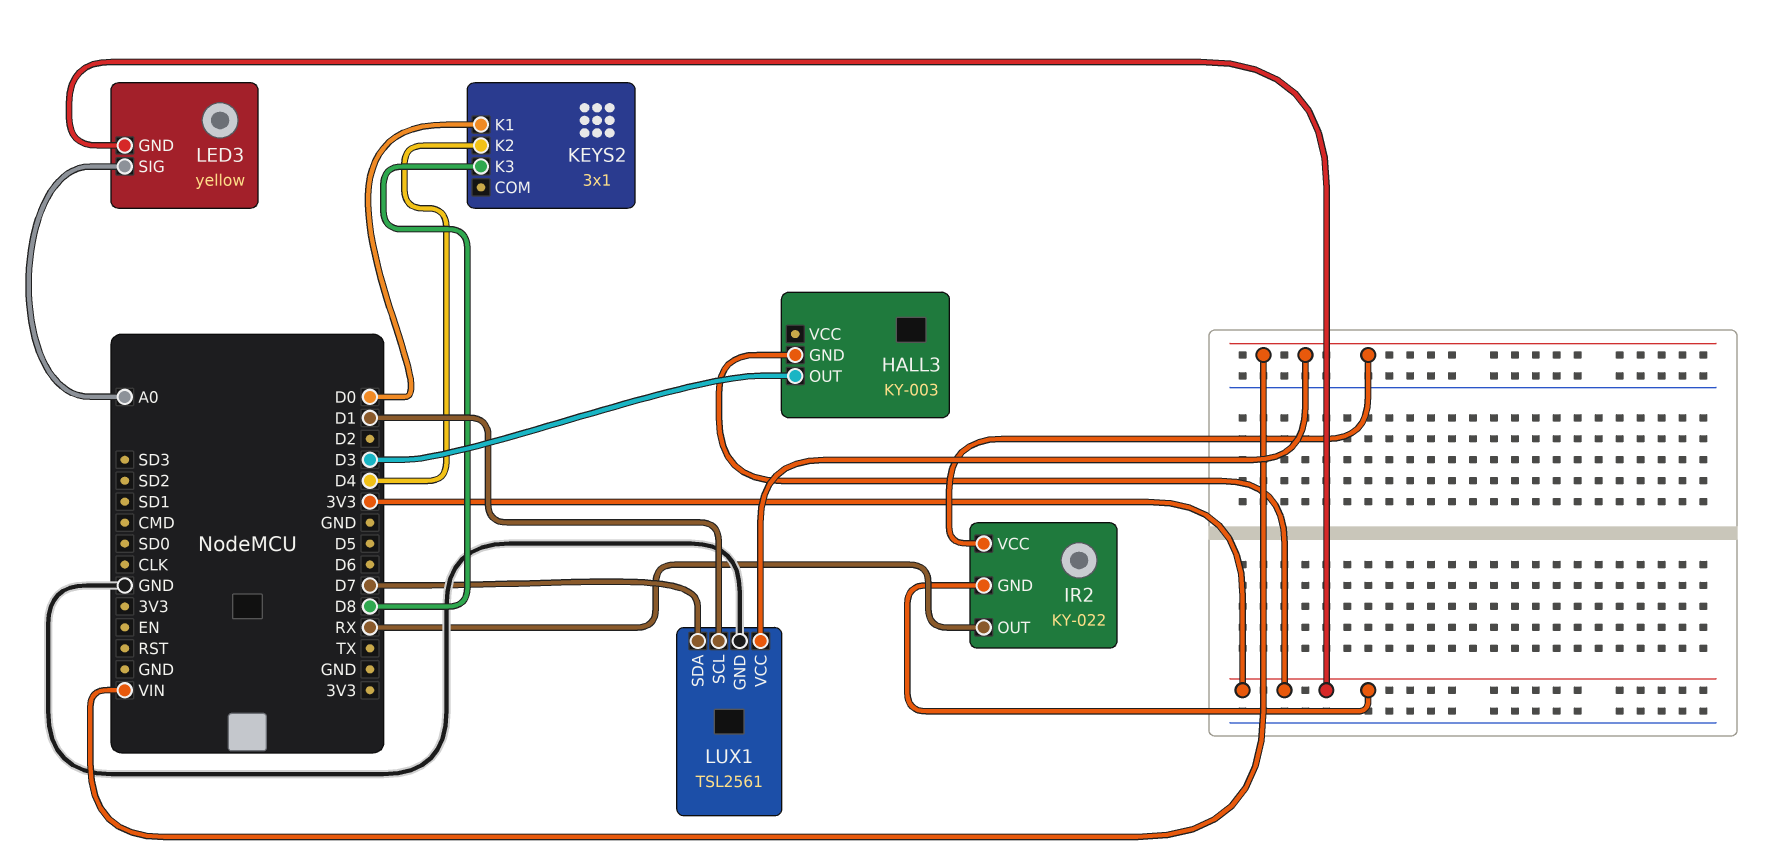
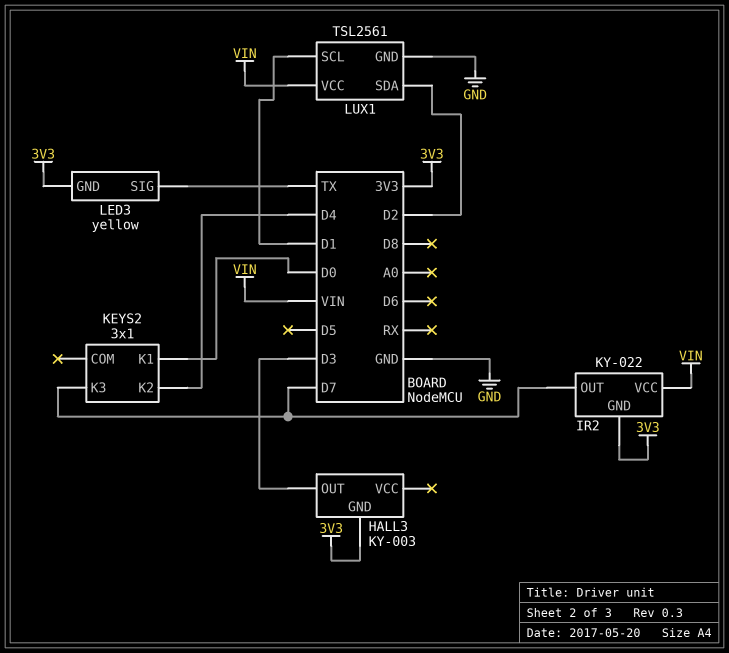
IR2 pin OUT: RX -> D7
KEYS2 pin K3: D8 -> D7
LED3 pin SIG: A0 -> TX
LUX1 pin SDA: D7 -> D2

